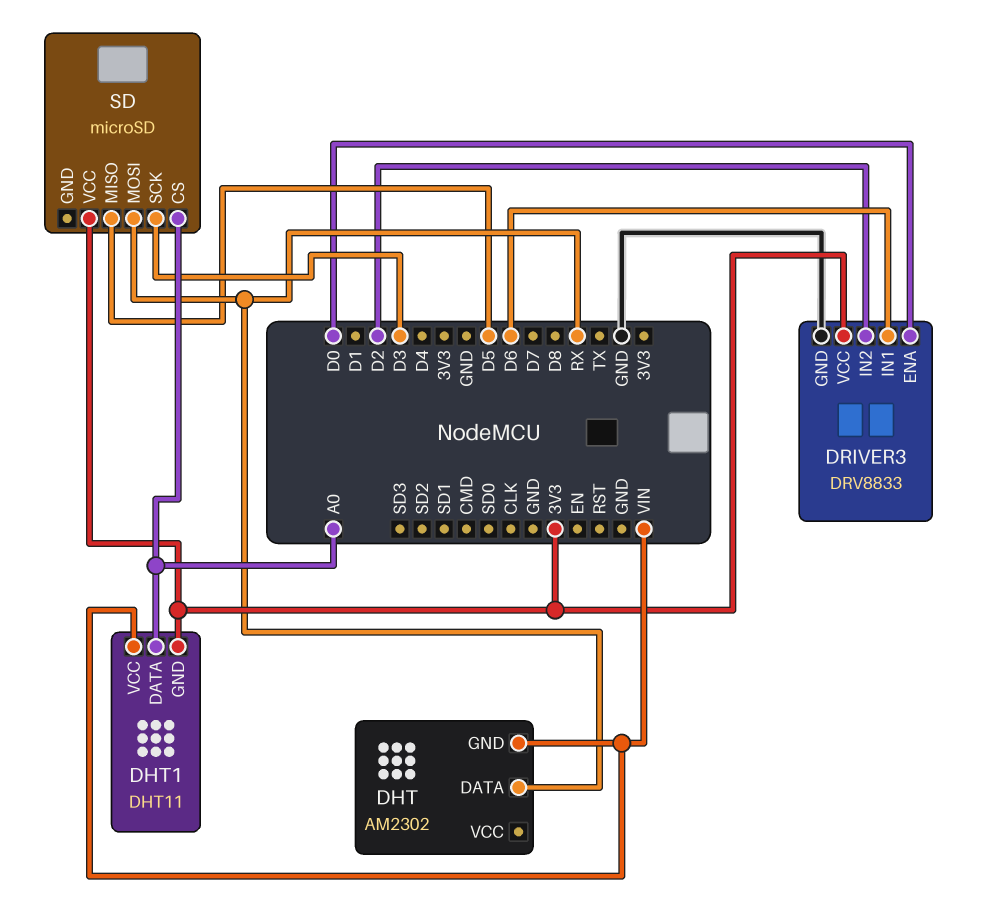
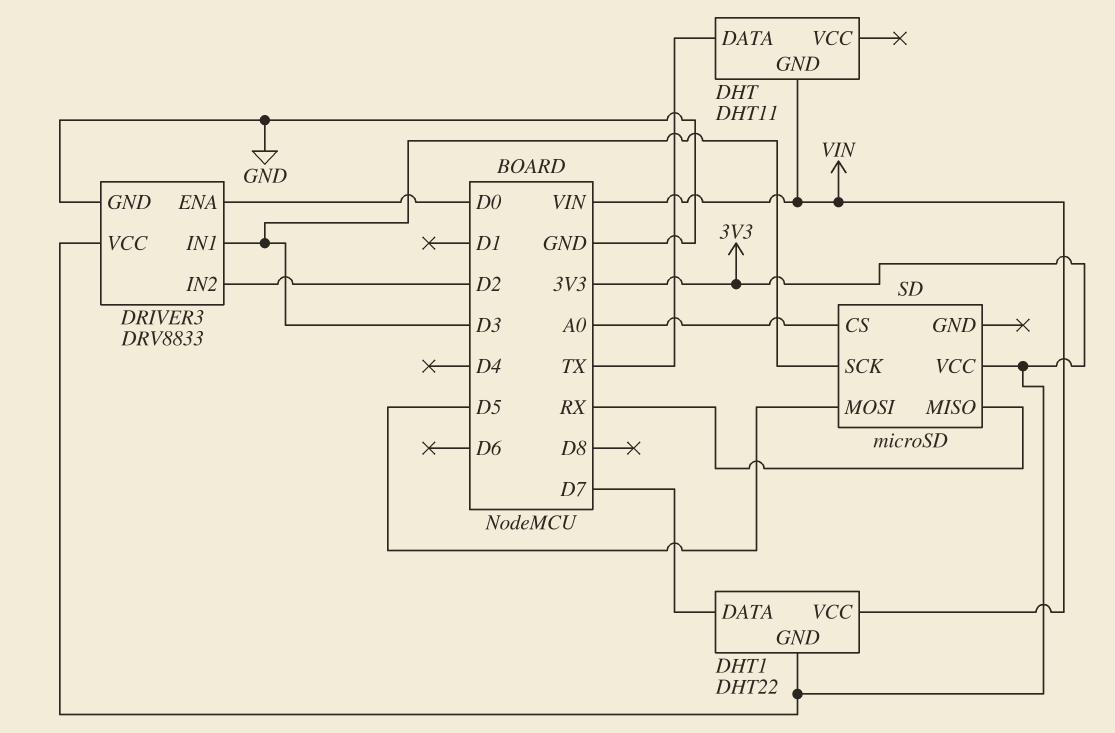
DHT: AM2302 -> DHT11
DHT pin DATA: RX -> TX
DHT1: DHT11 -> DHT22
DHT1 pin DATA: A0 -> D7
DRIVER3 pin IN1: D6 -> D3
SD pin MISO: D5 -> RX
SD pin MOSI: RX -> D5

